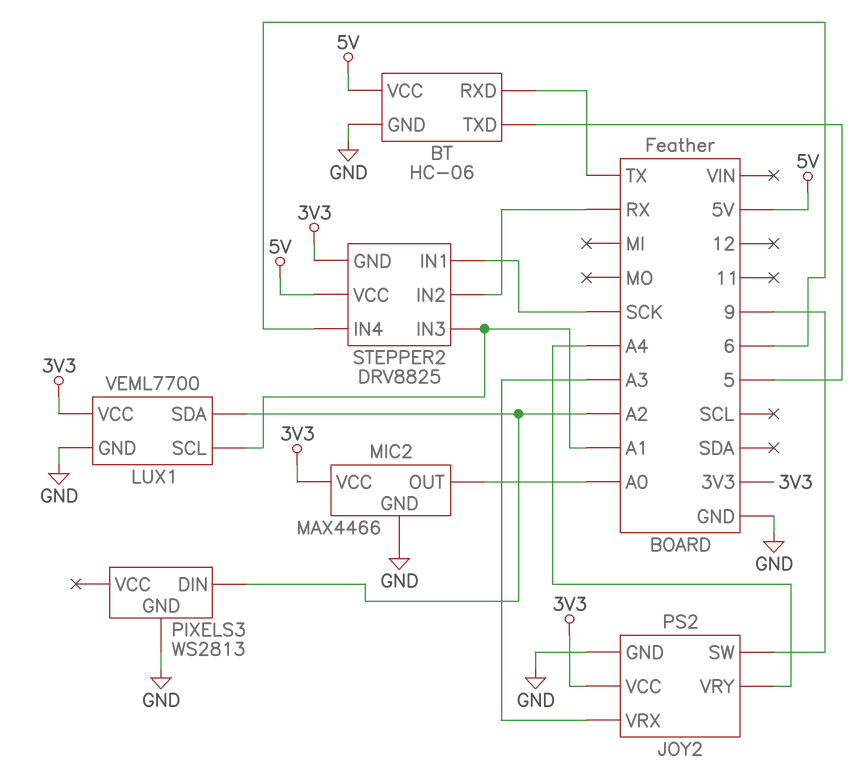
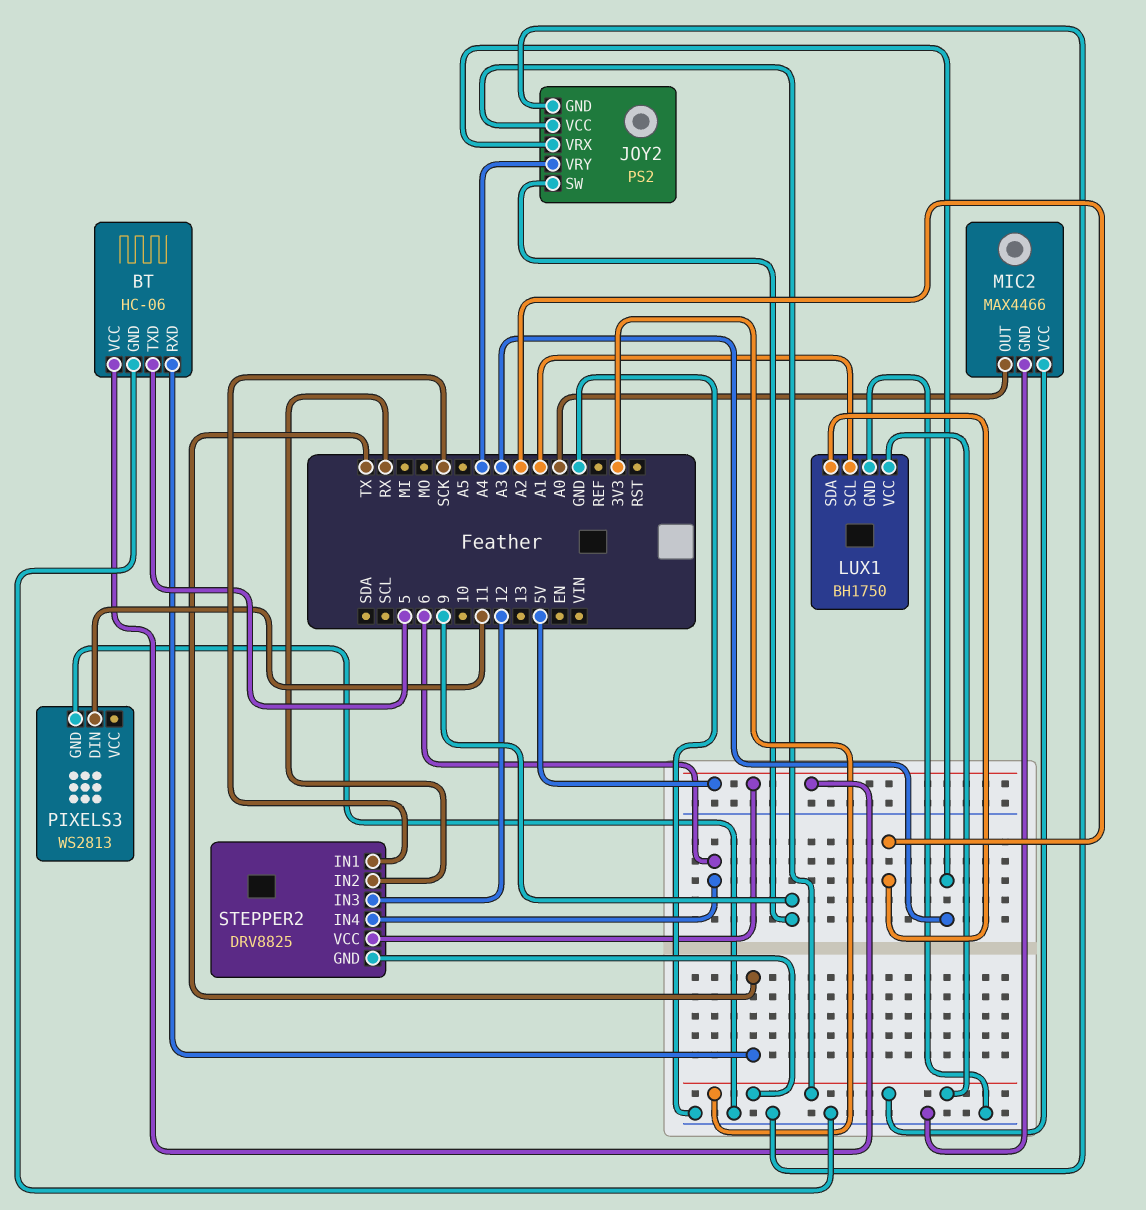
LUX1: VEML7700 -> BH1750
PIXELS3 pin DIN: A2 -> 11
STEPPER2 pin IN3: A1 -> 12

